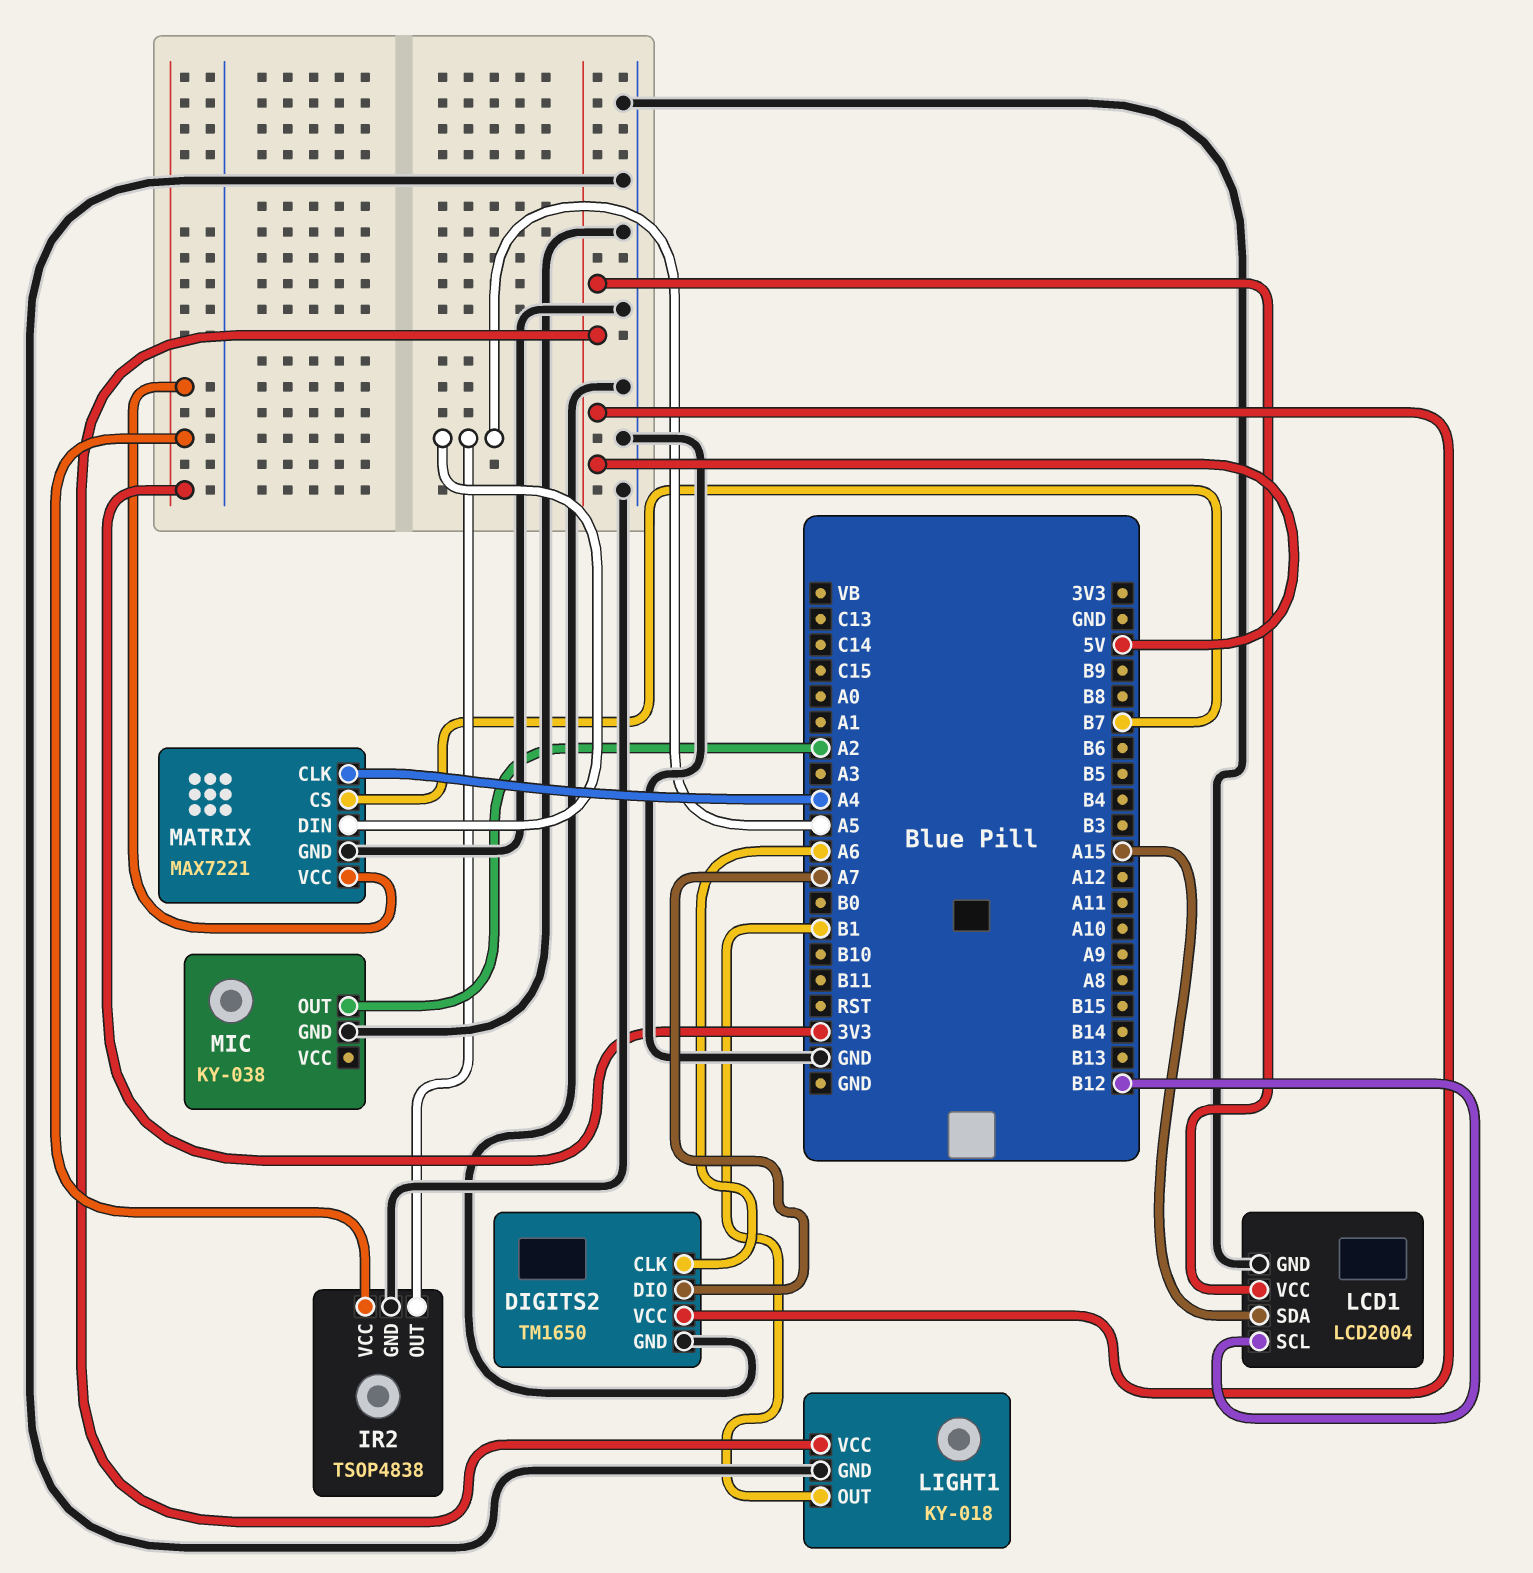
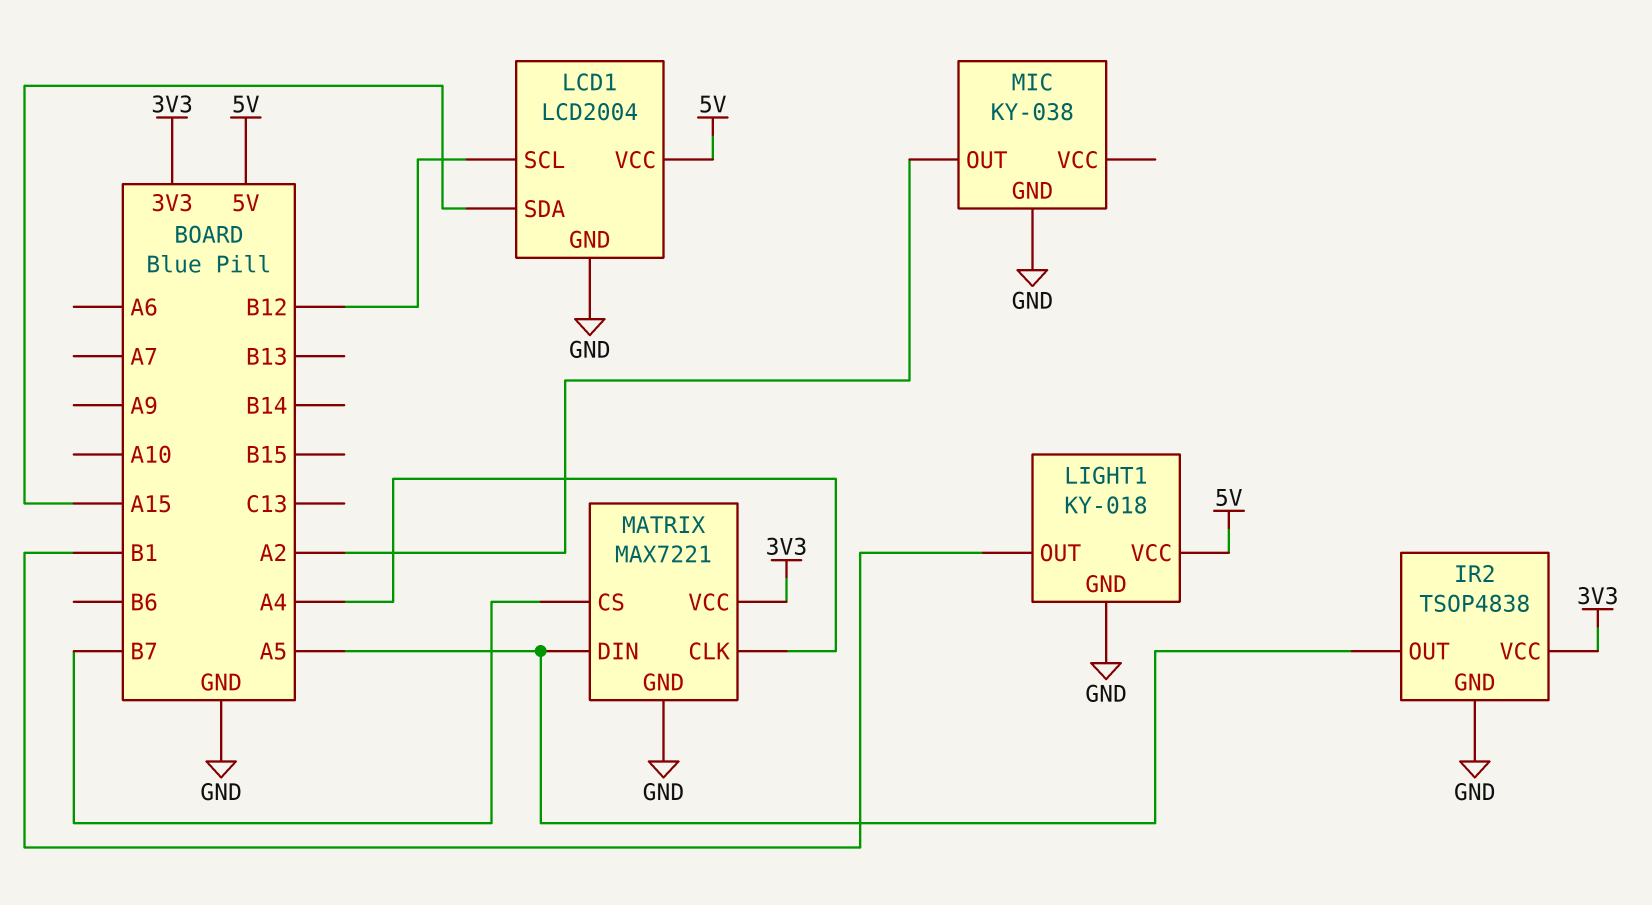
DIGITS2: TM1650 -> none
DIGITS2 pin CLK: A6 -> none
DIGITS2 pin DIO: A7 -> none
DIGITS2 pin GND: GND -> none
DIGITS2 pin VCC: 5V -> none

